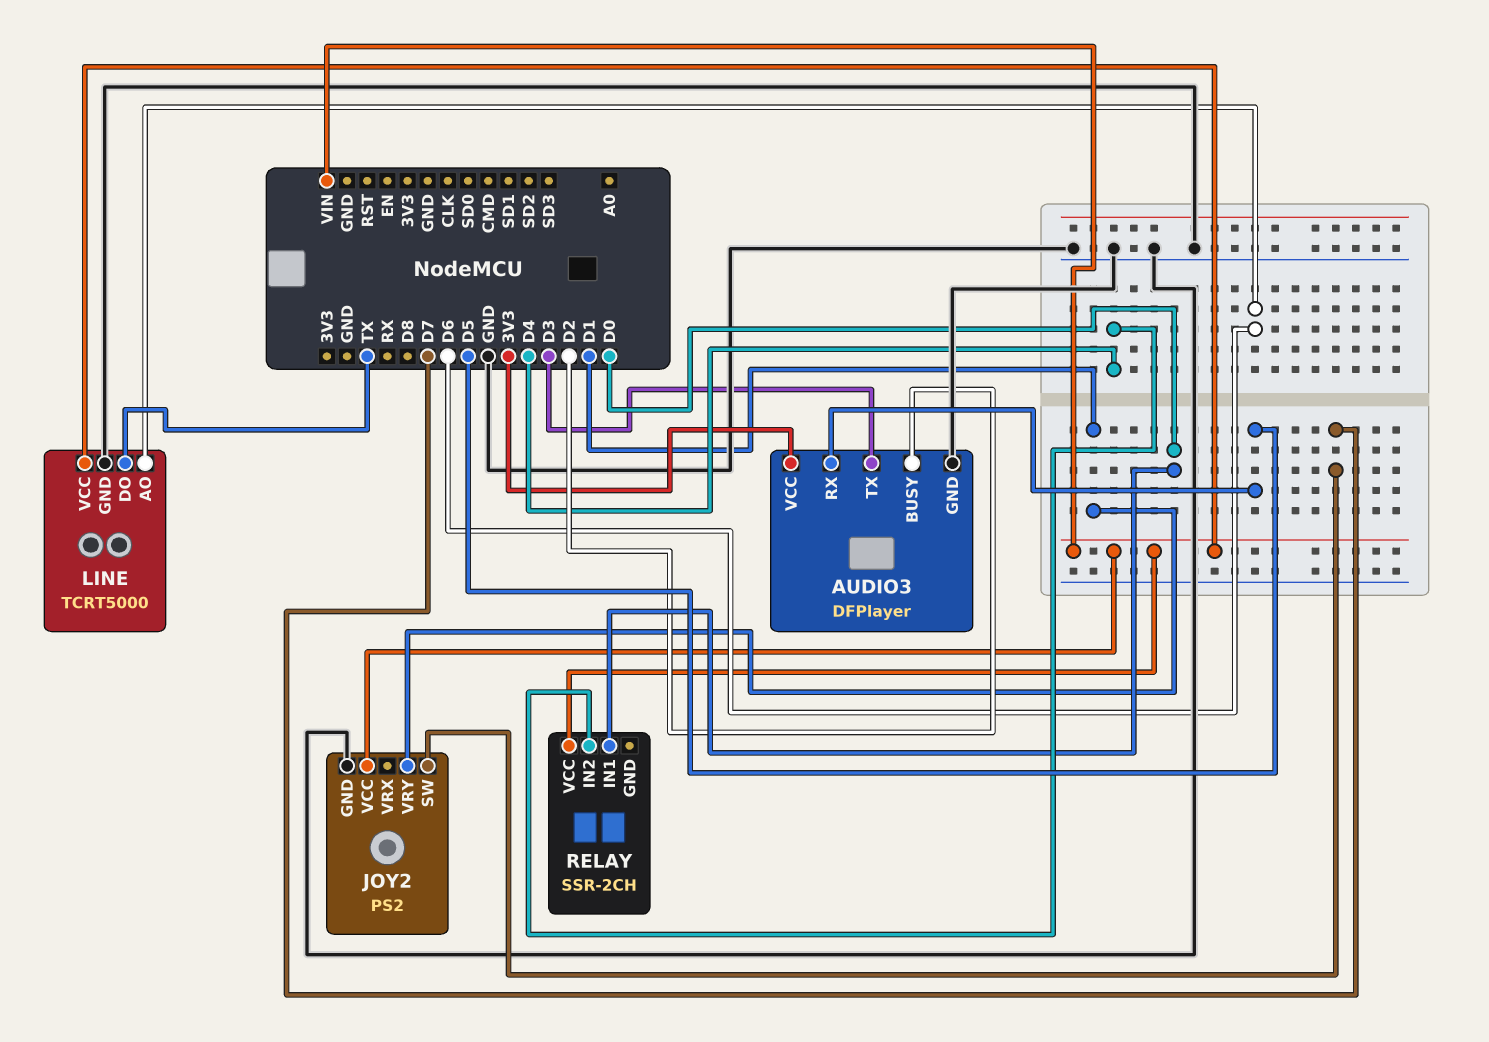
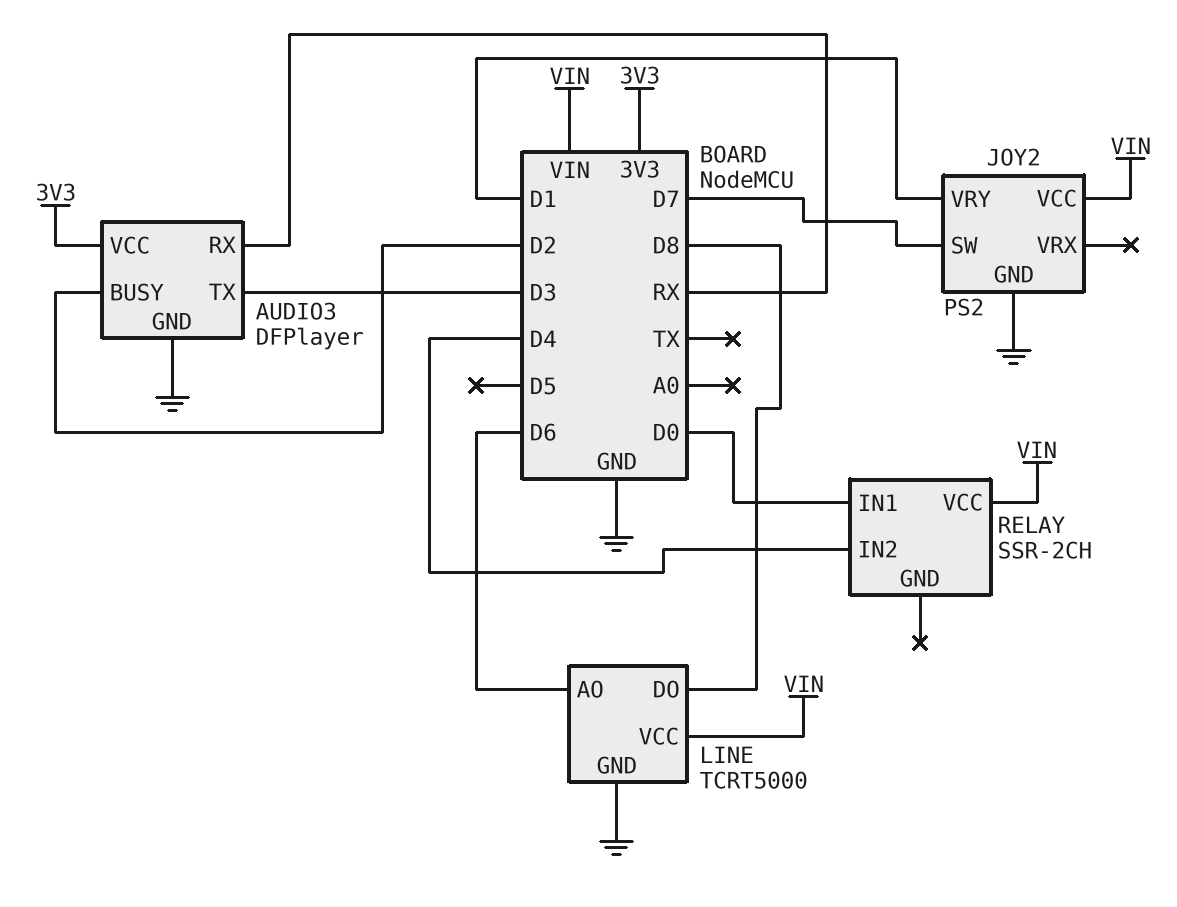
AUDIO3 pin RX: D5 -> RX
LINE pin DO: TX -> D8

